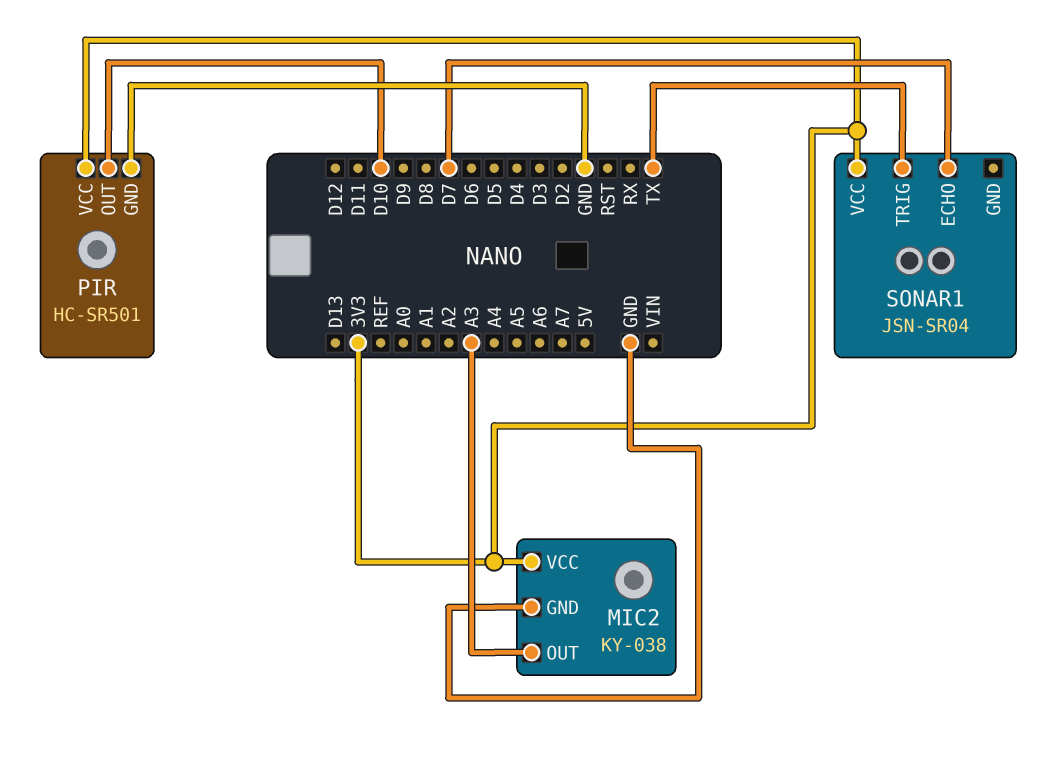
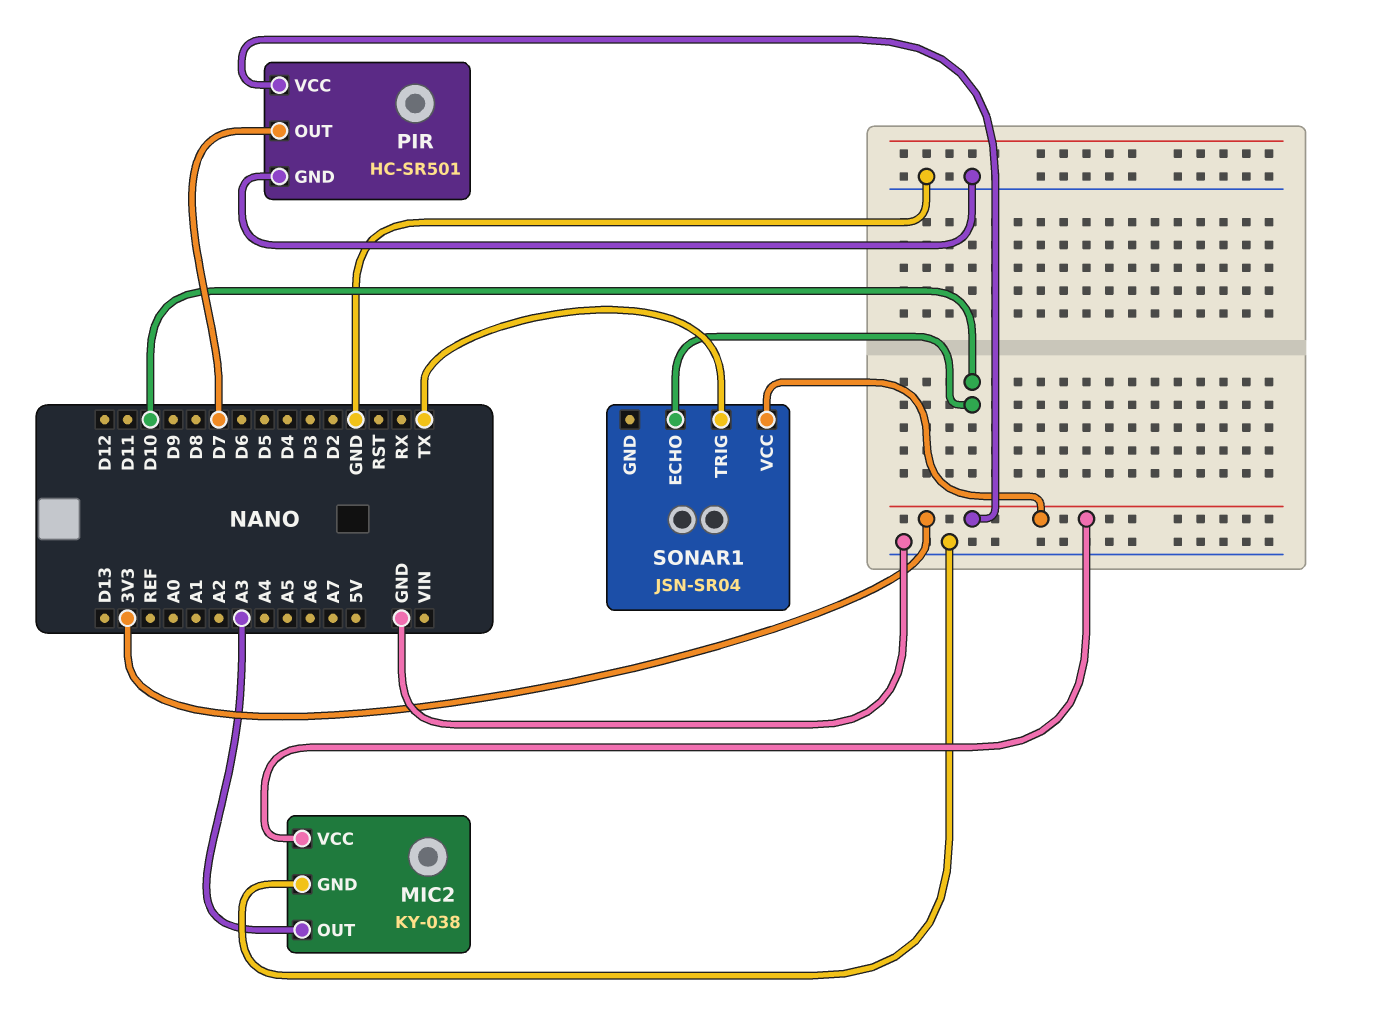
PIR pin OUT: D10 -> D7
SONAR1 pin ECHO: D7 -> D10

